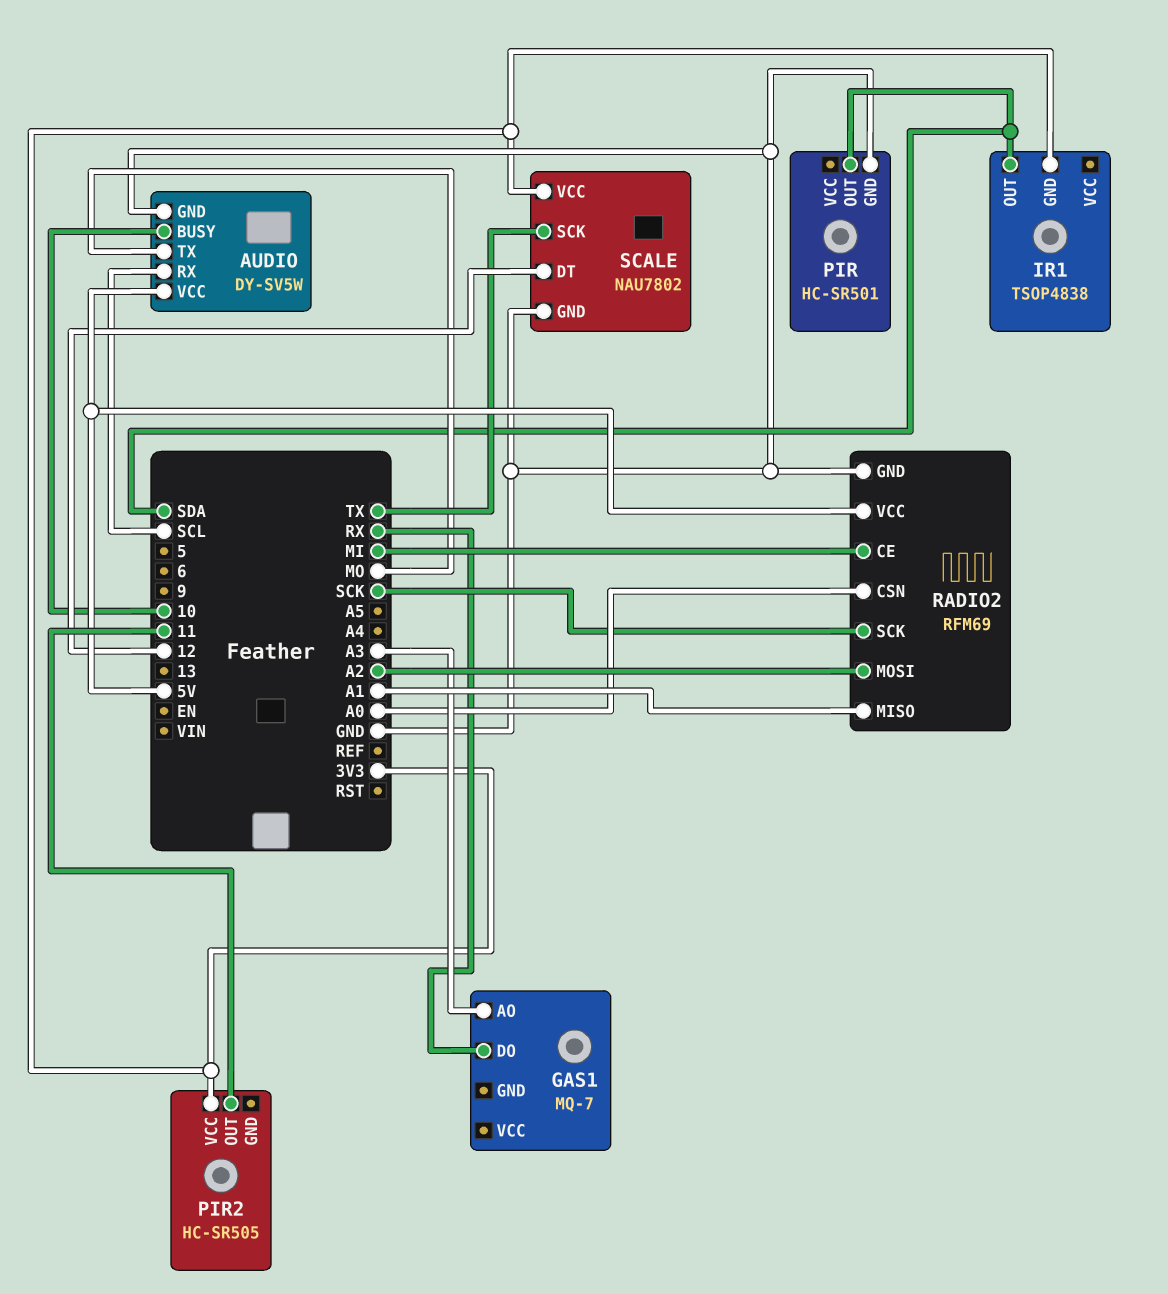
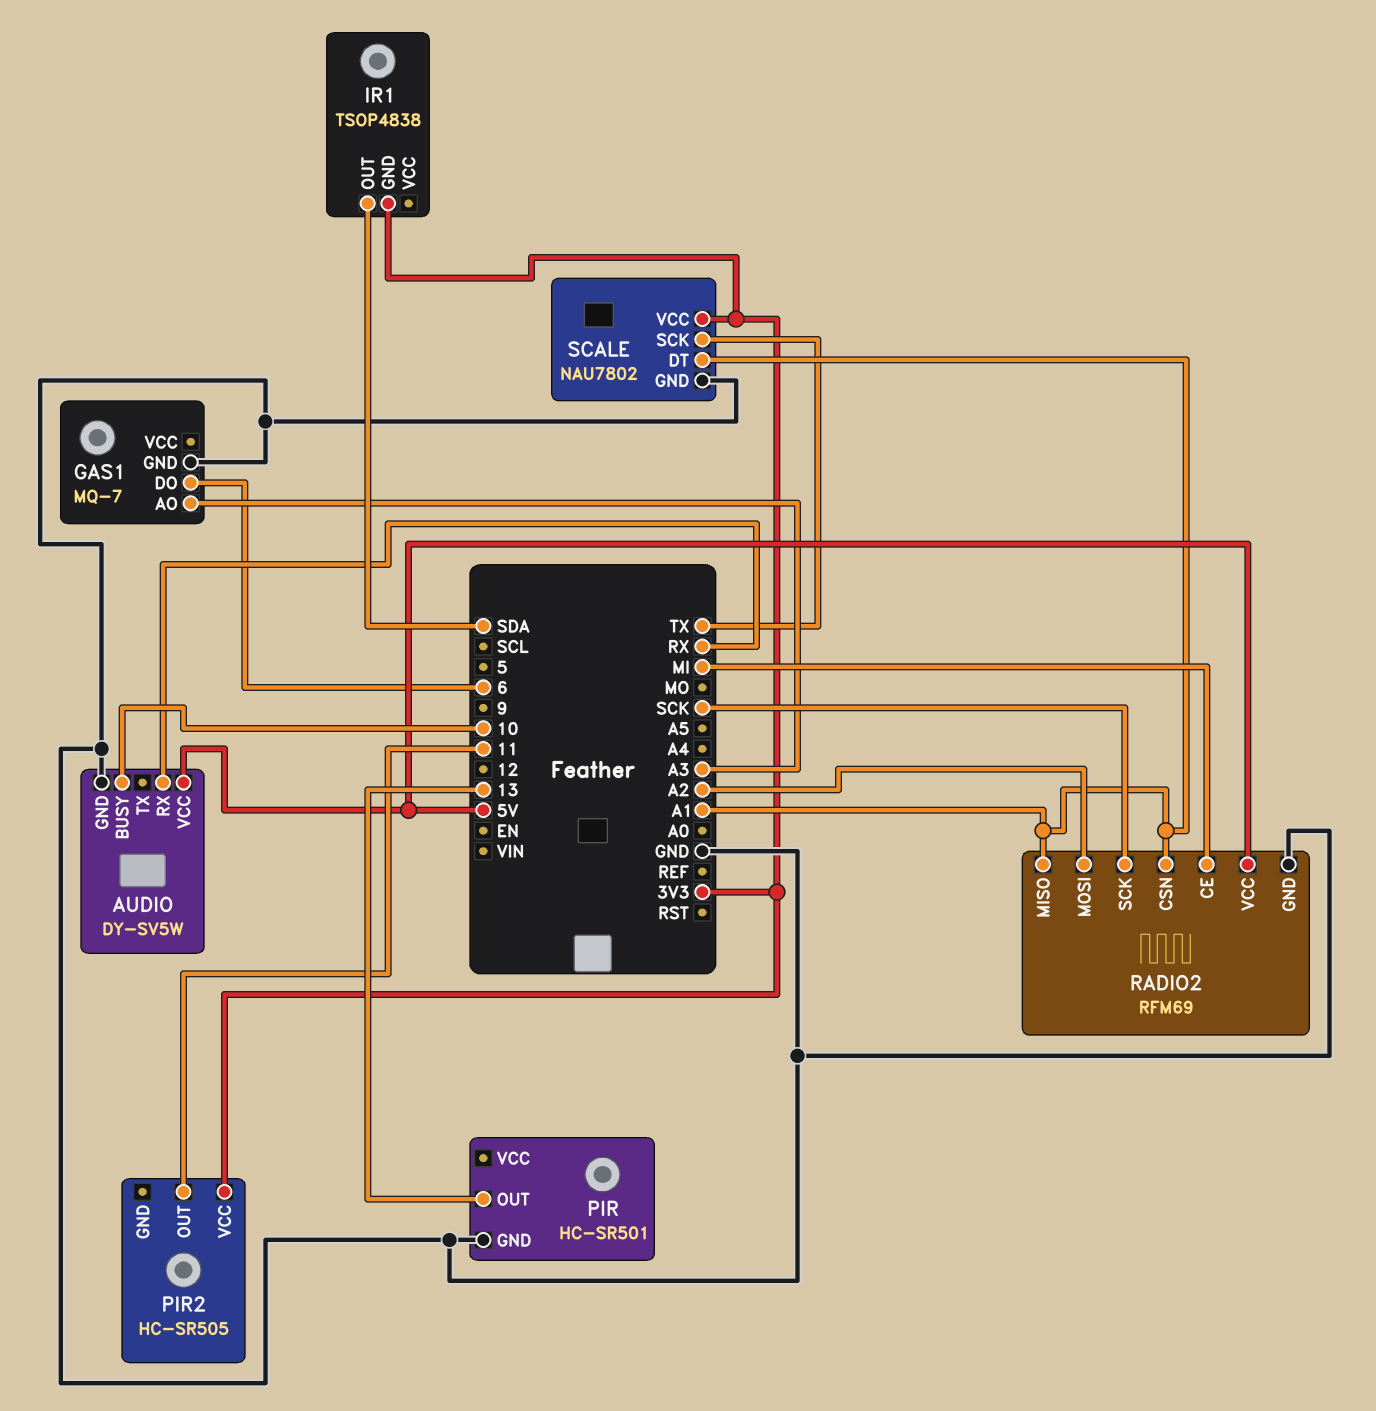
AUDIO pin RX: SCL -> RX
AUDIO pin TX: MO -> none
GAS1 pin DO: RX -> 6
GAS1 pin GND: none -> GND
PIR pin OUT: SDA -> 13
RADIO2 pin CSN: A0 -> A1
SCALE pin DT: 12 -> A1

